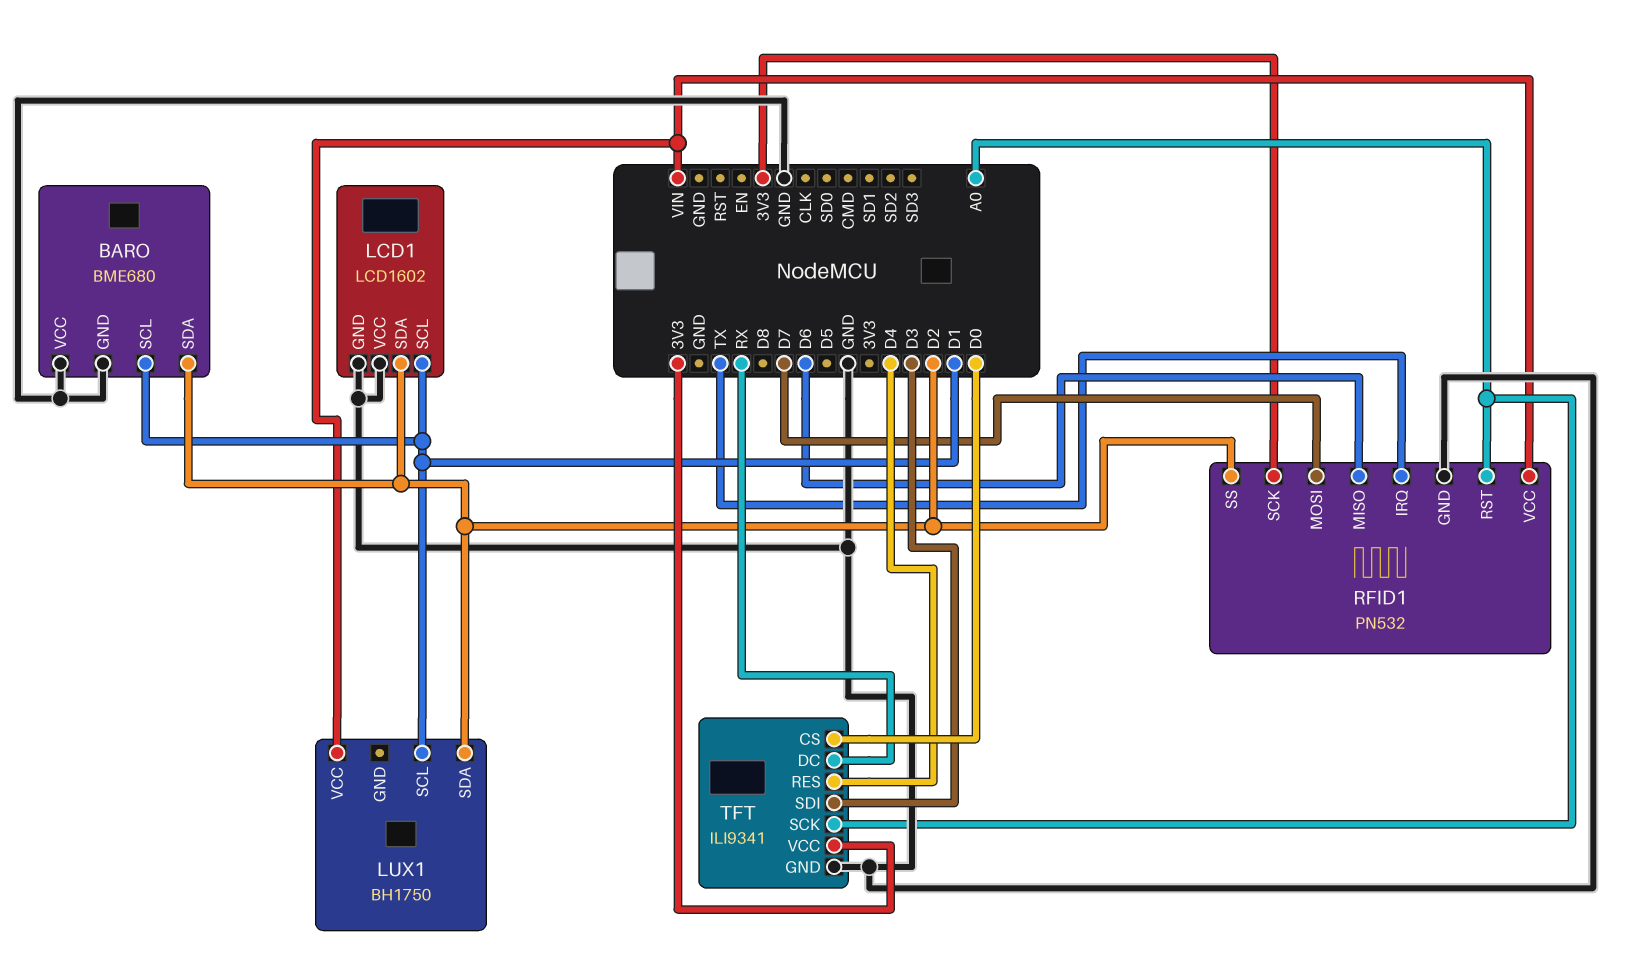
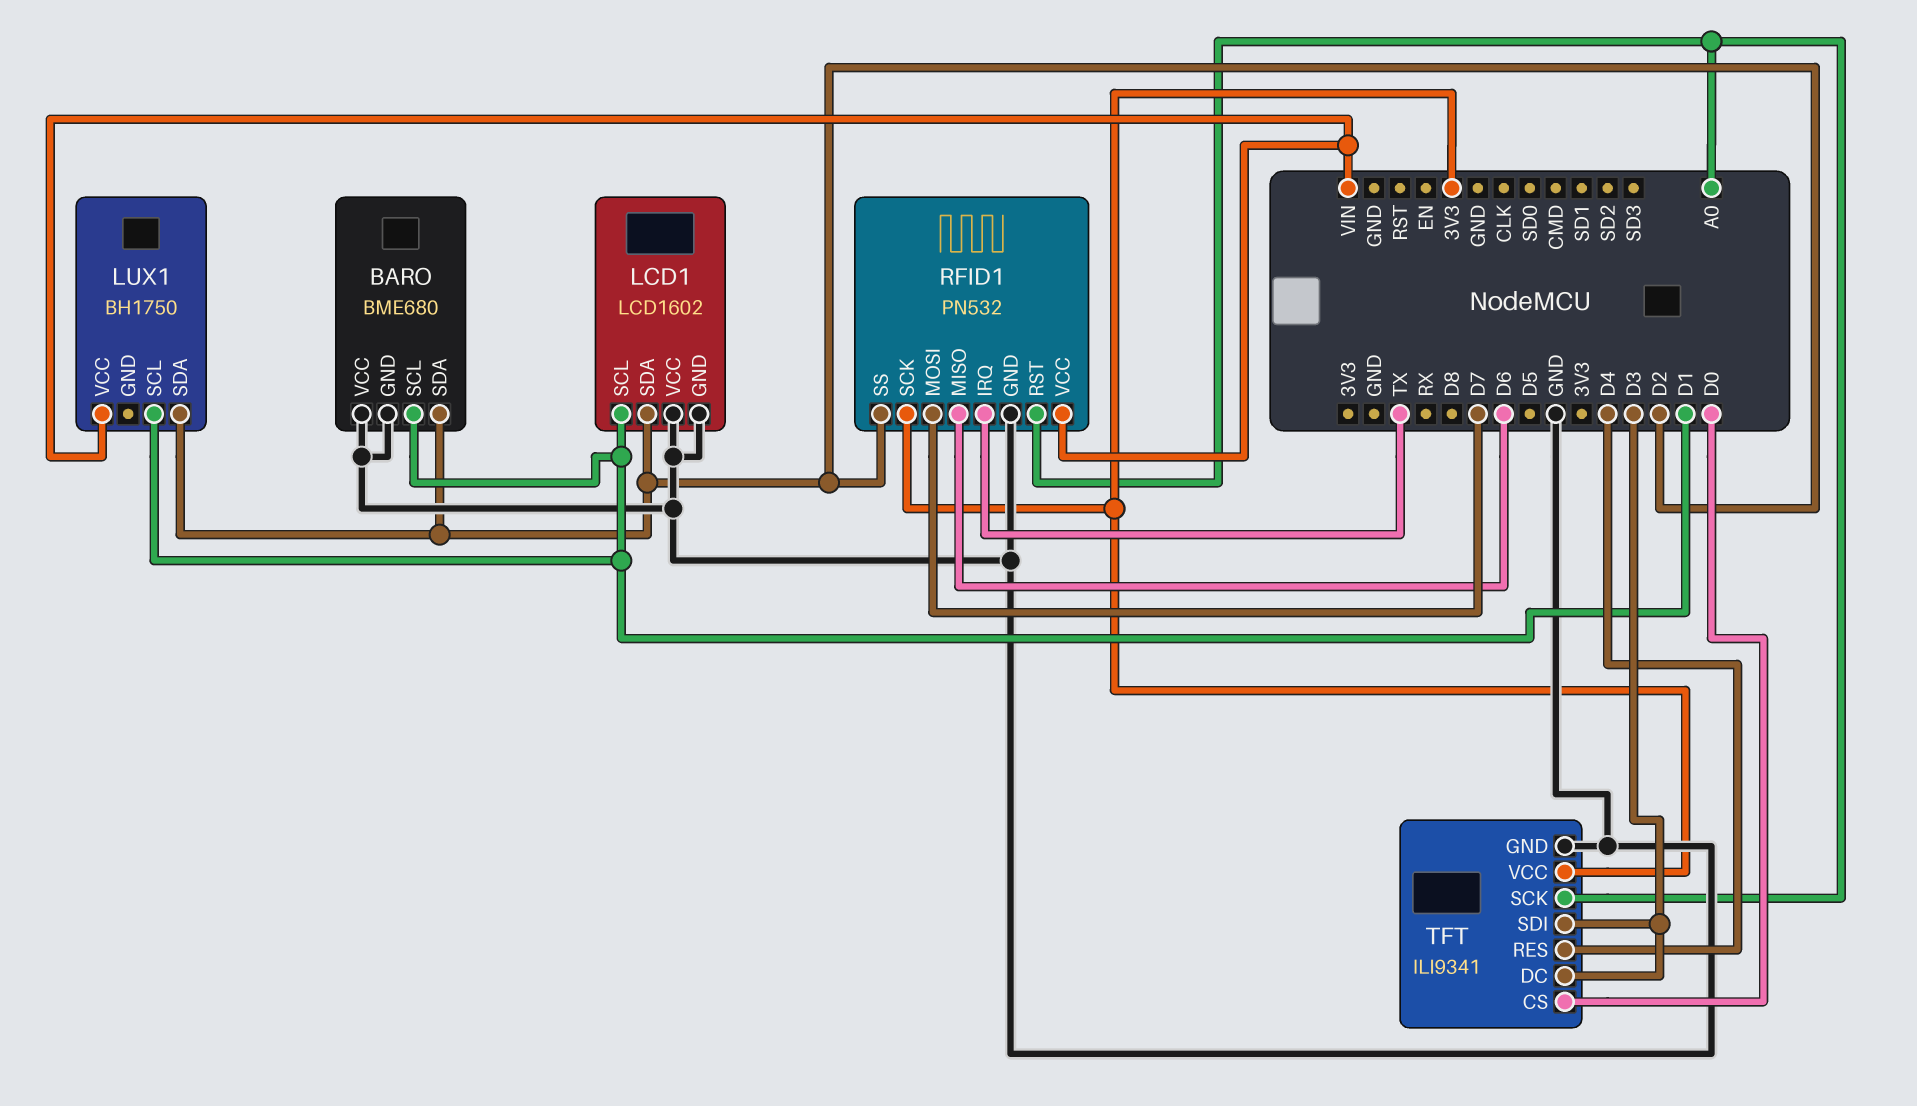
TFT pin DC: RX -> D3

